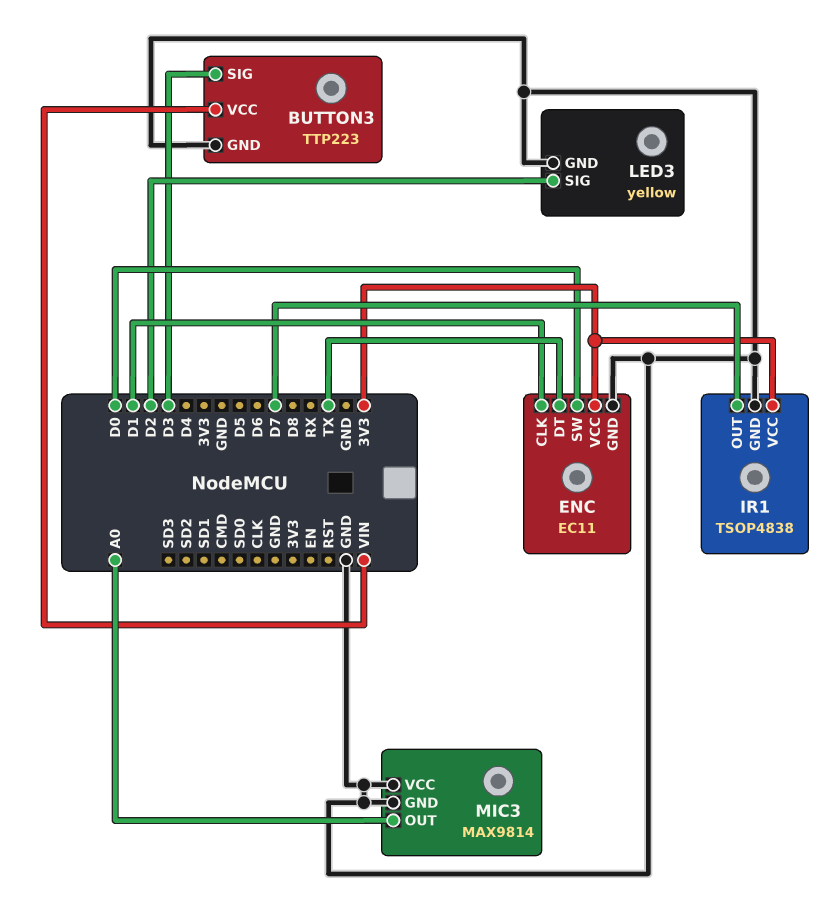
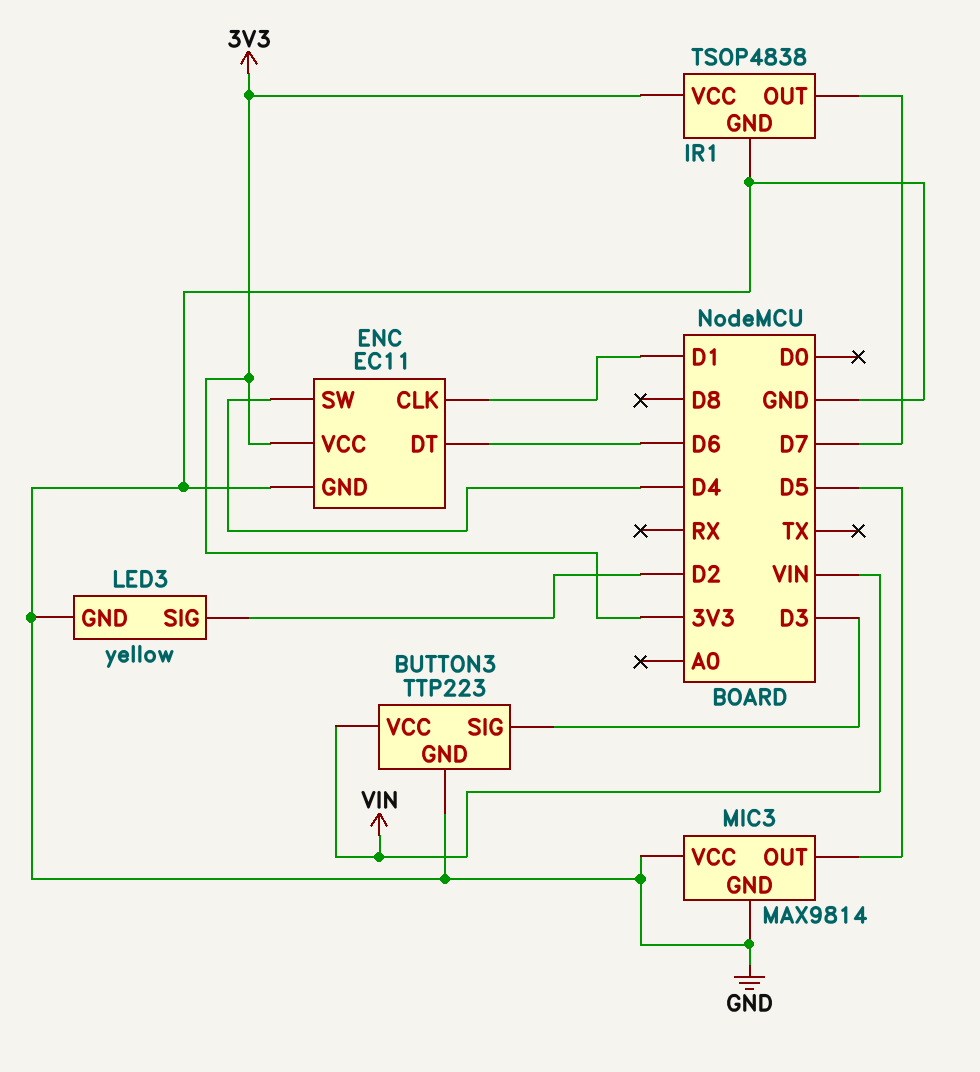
ENC pin DT: TX -> D6
ENC pin SW: D0 -> D4
MIC3 pin OUT: A0 -> D5

